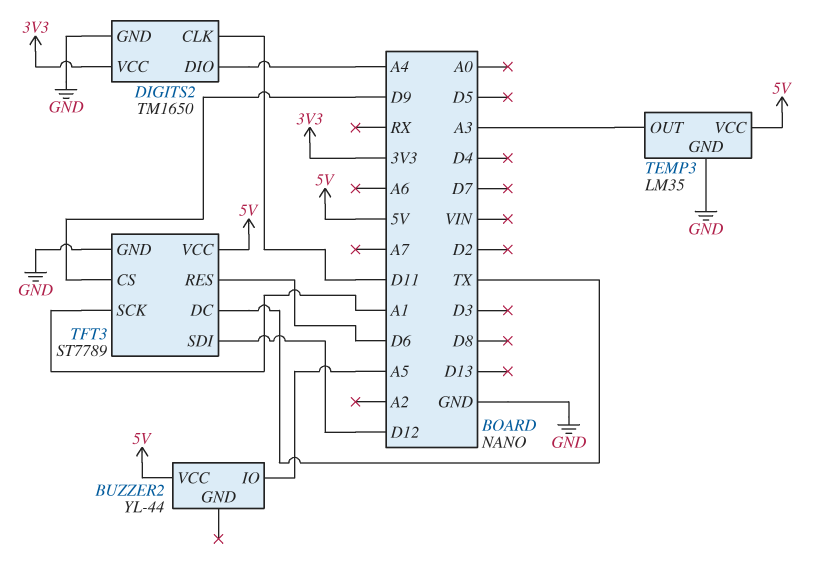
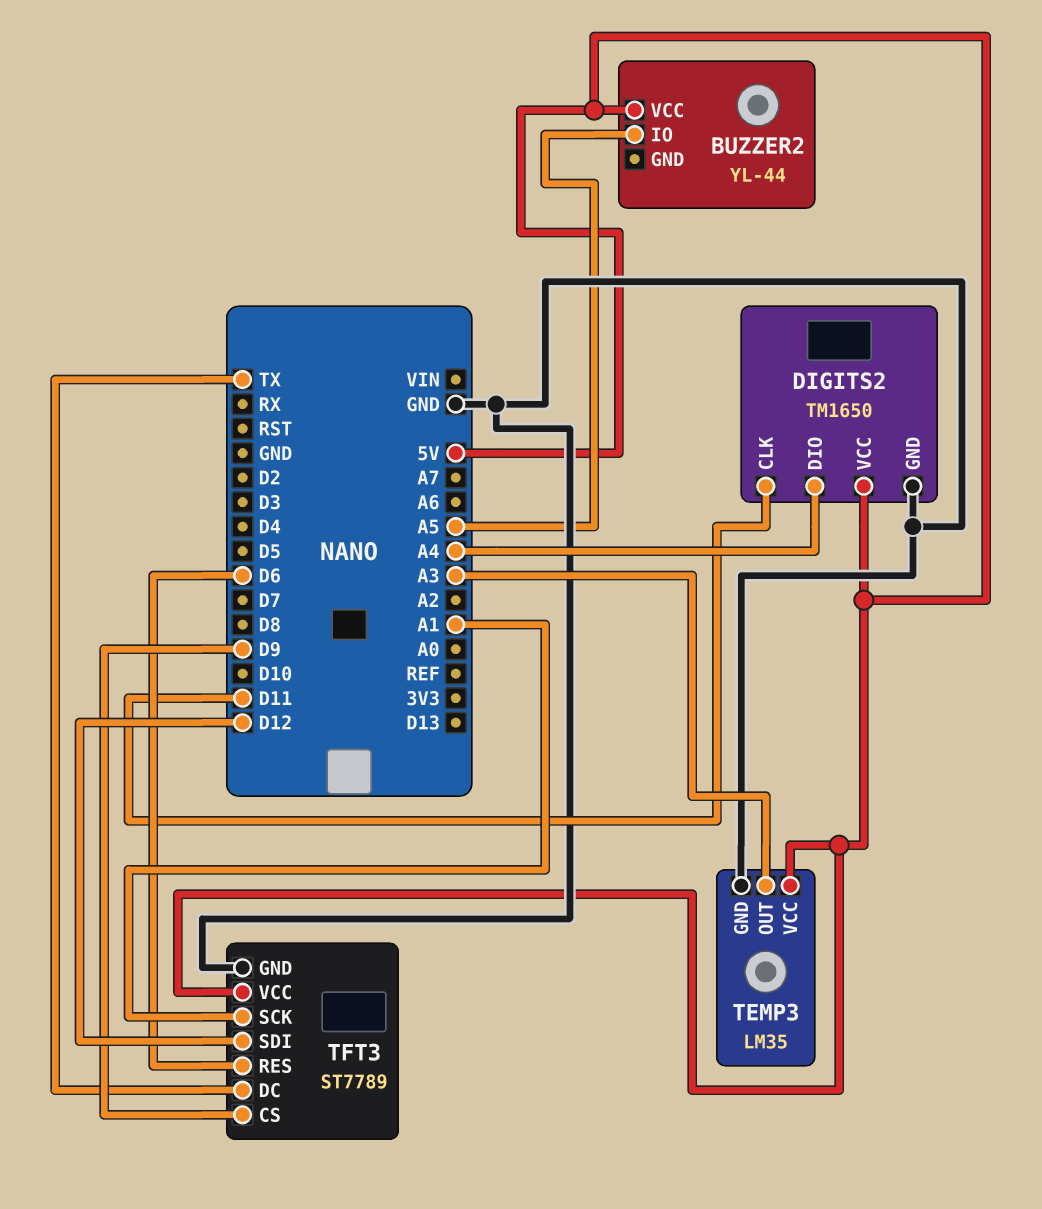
DIGITS2 pin VCC: 3V3 -> 5V

